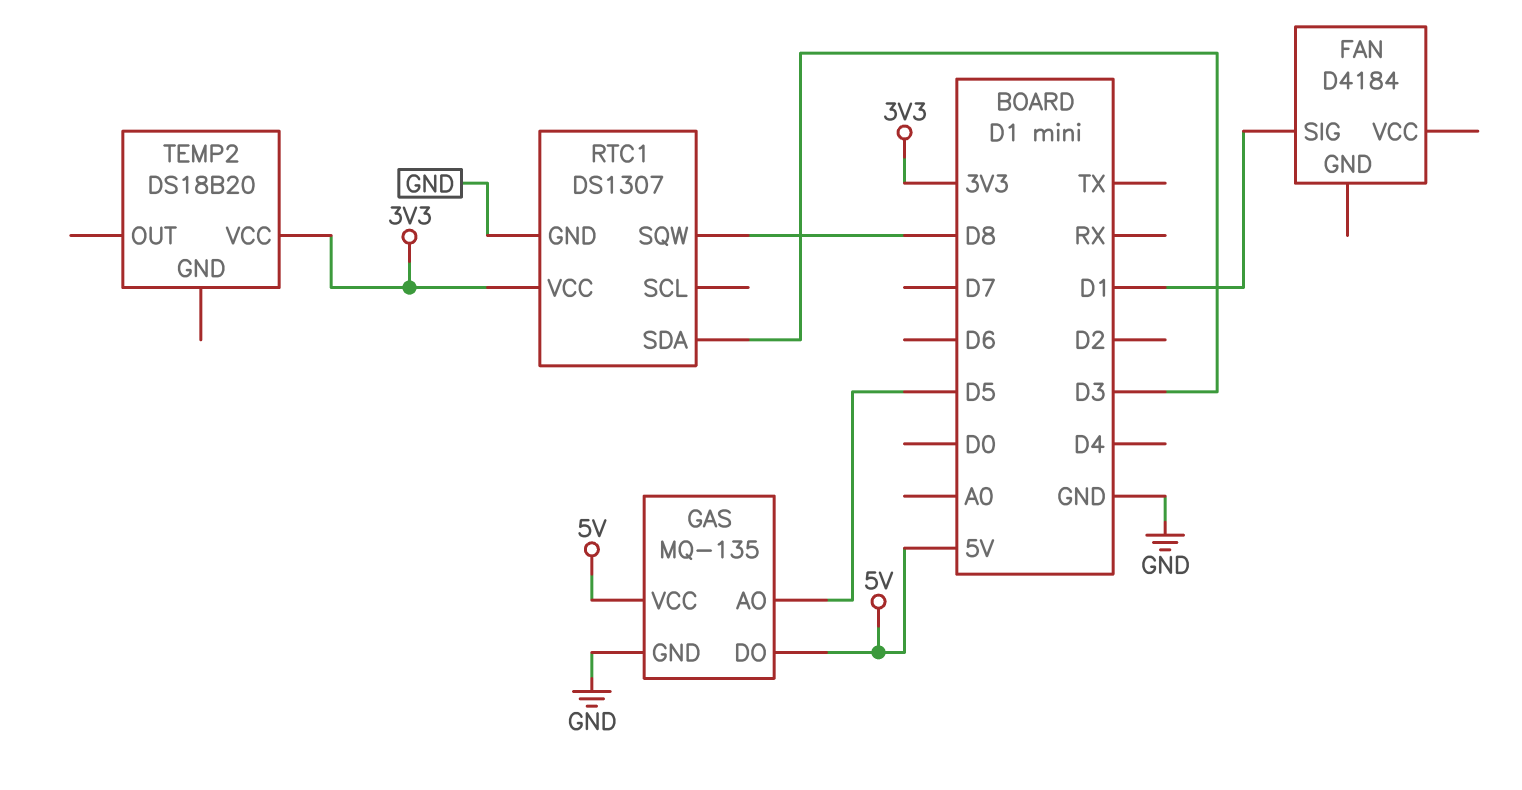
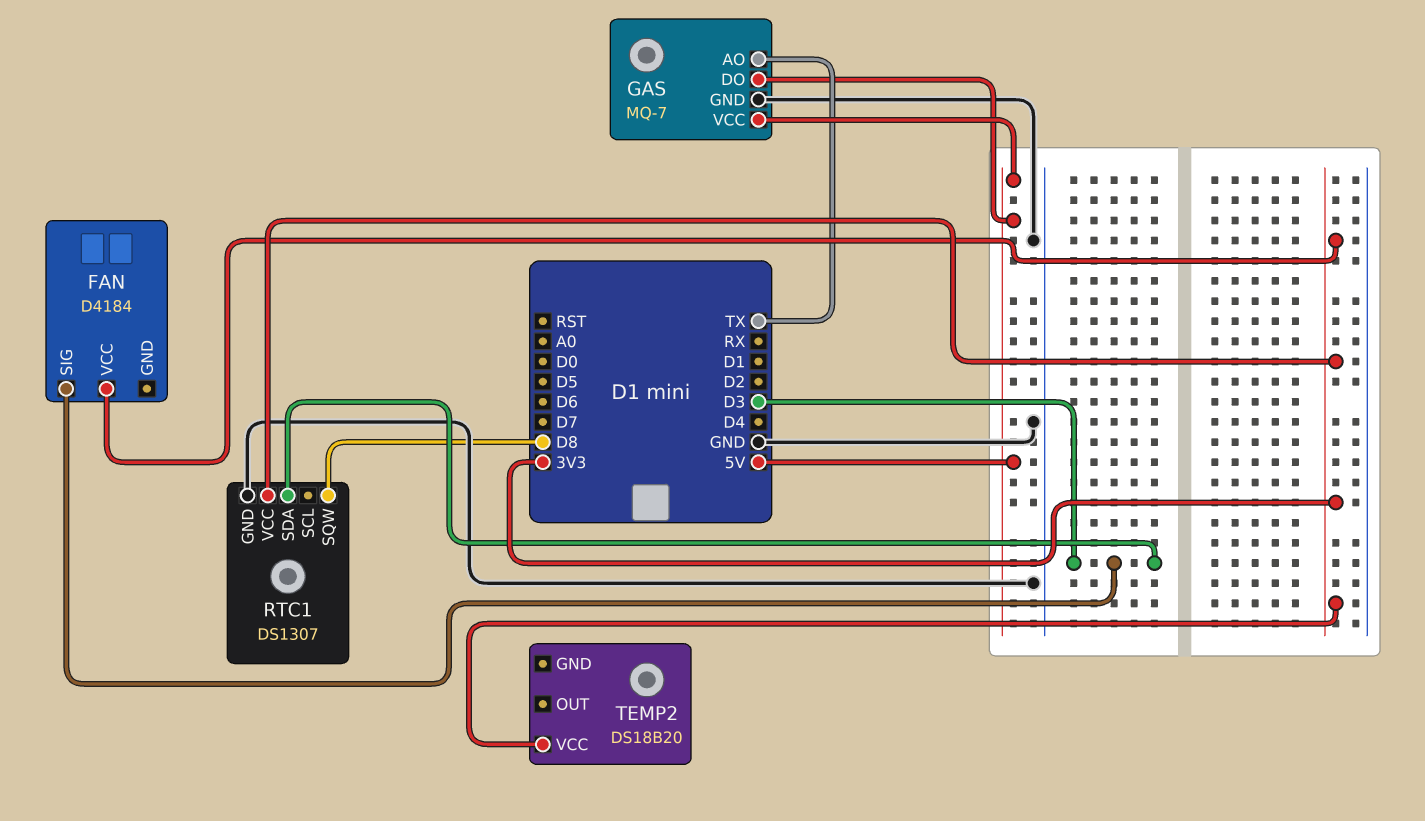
FAN pin SIG: D1 -> D3
FAN pin VCC: none -> 3V3
GAS: MQ-135 -> MQ-7
GAS pin AO: D5 -> TX

